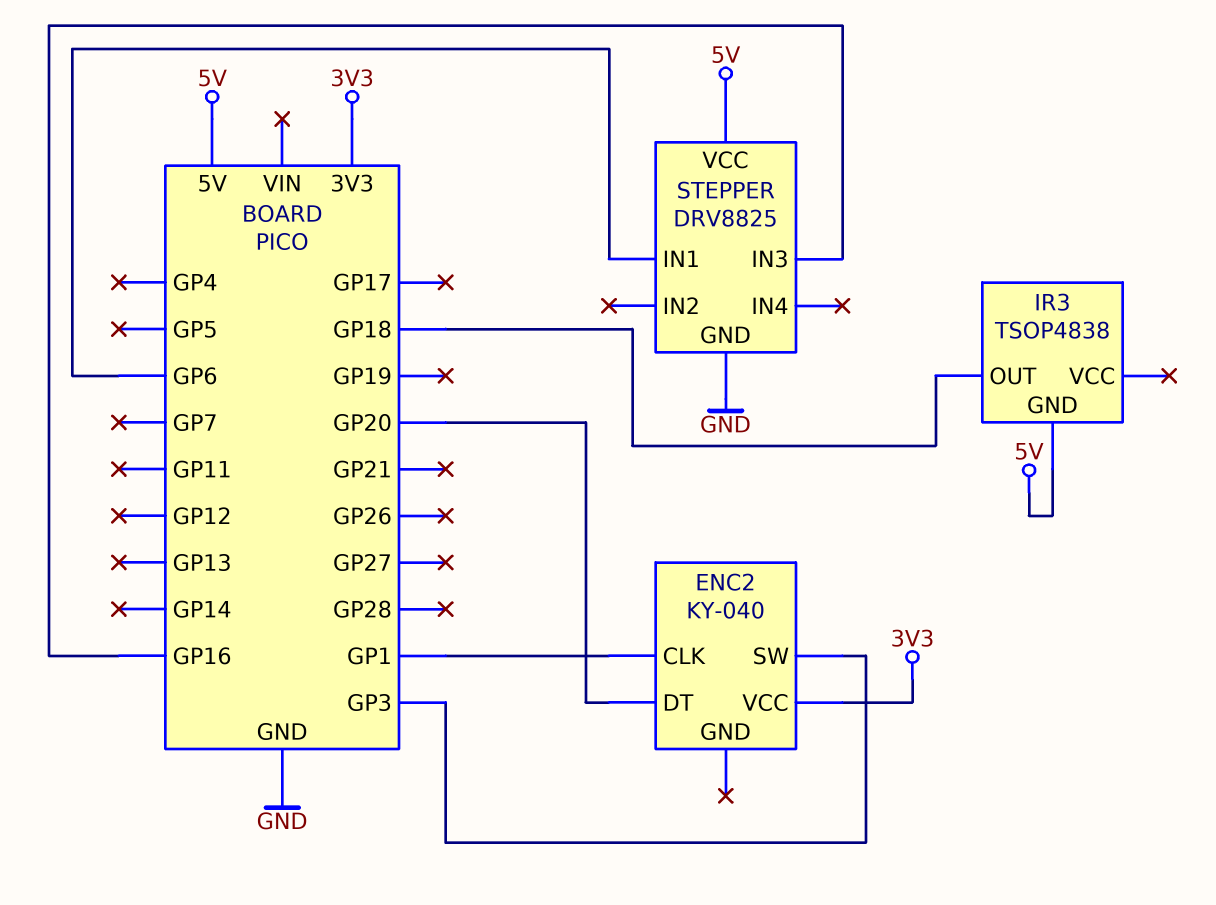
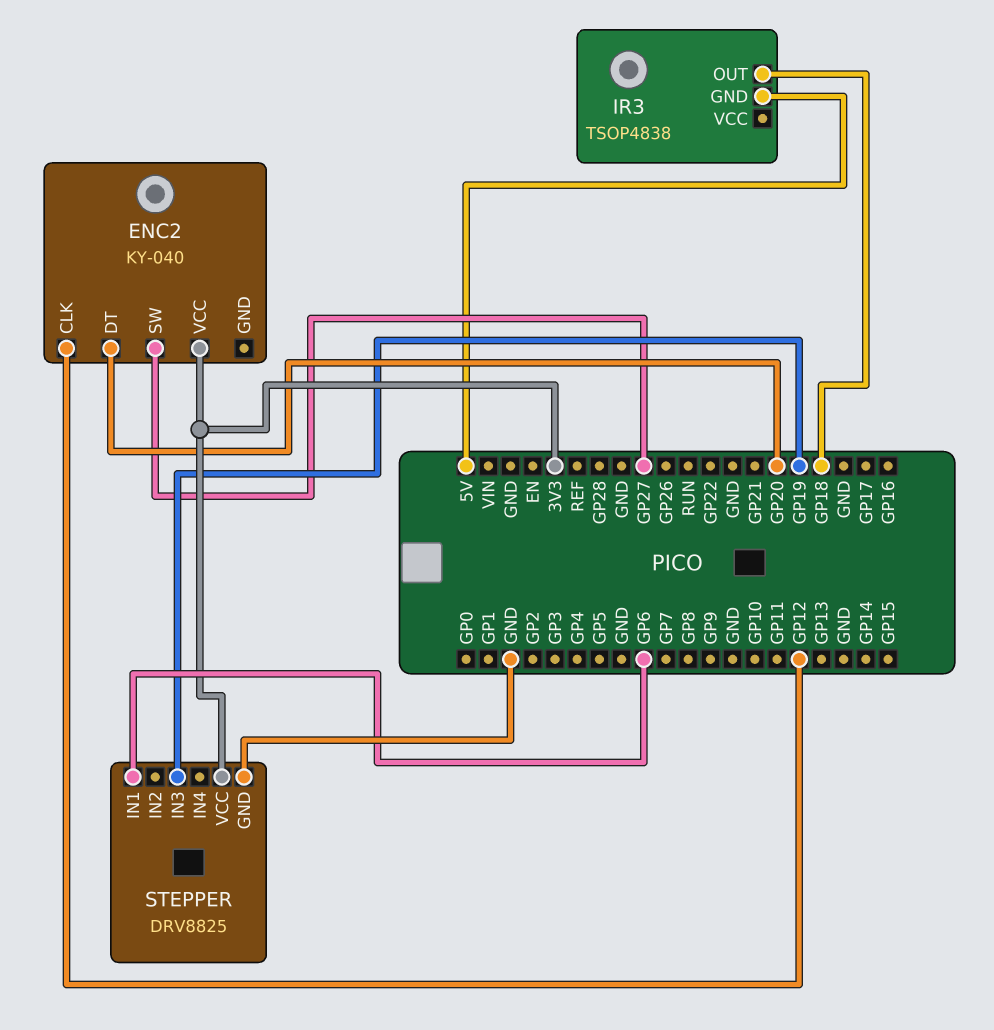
ENC2 pin CLK: GP1 -> GP12
ENC2 pin SW: GP3 -> GP27
STEPPER pin IN3: GP16 -> GP19
STEPPER pin VCC: 5V -> 3V3

